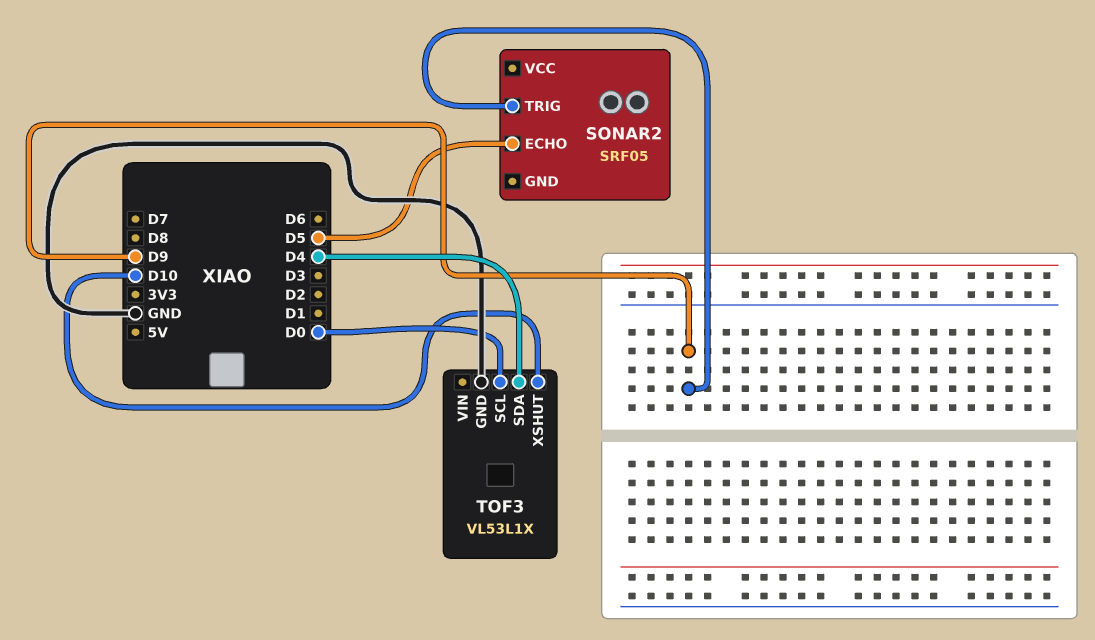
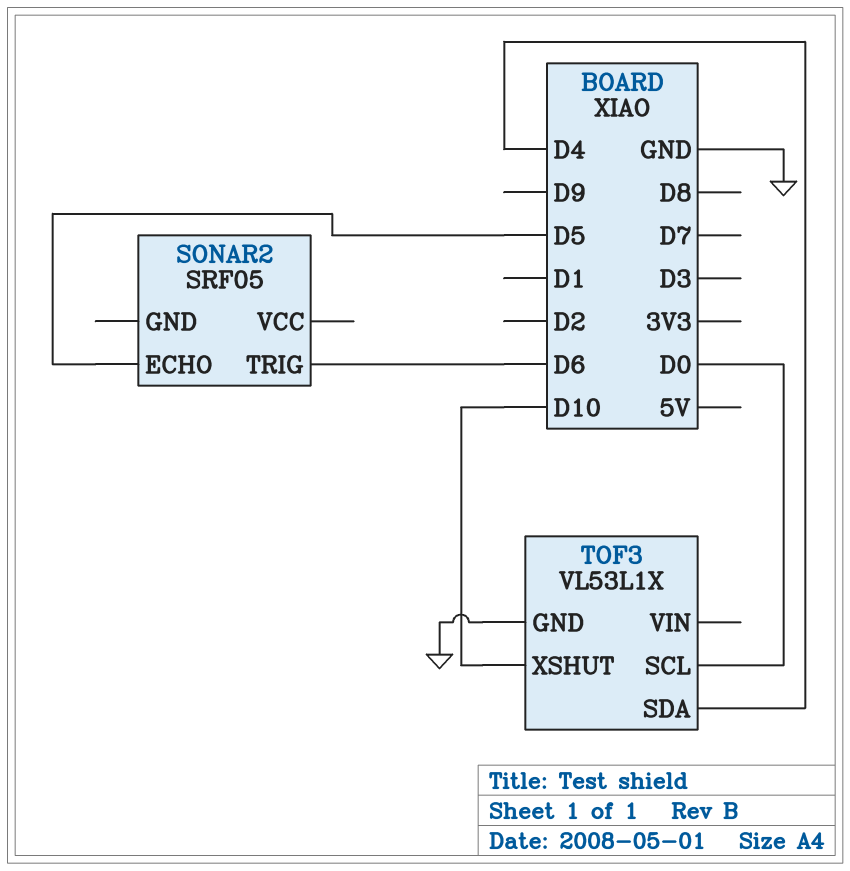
SONAR2 pin TRIG: D9 -> D6

